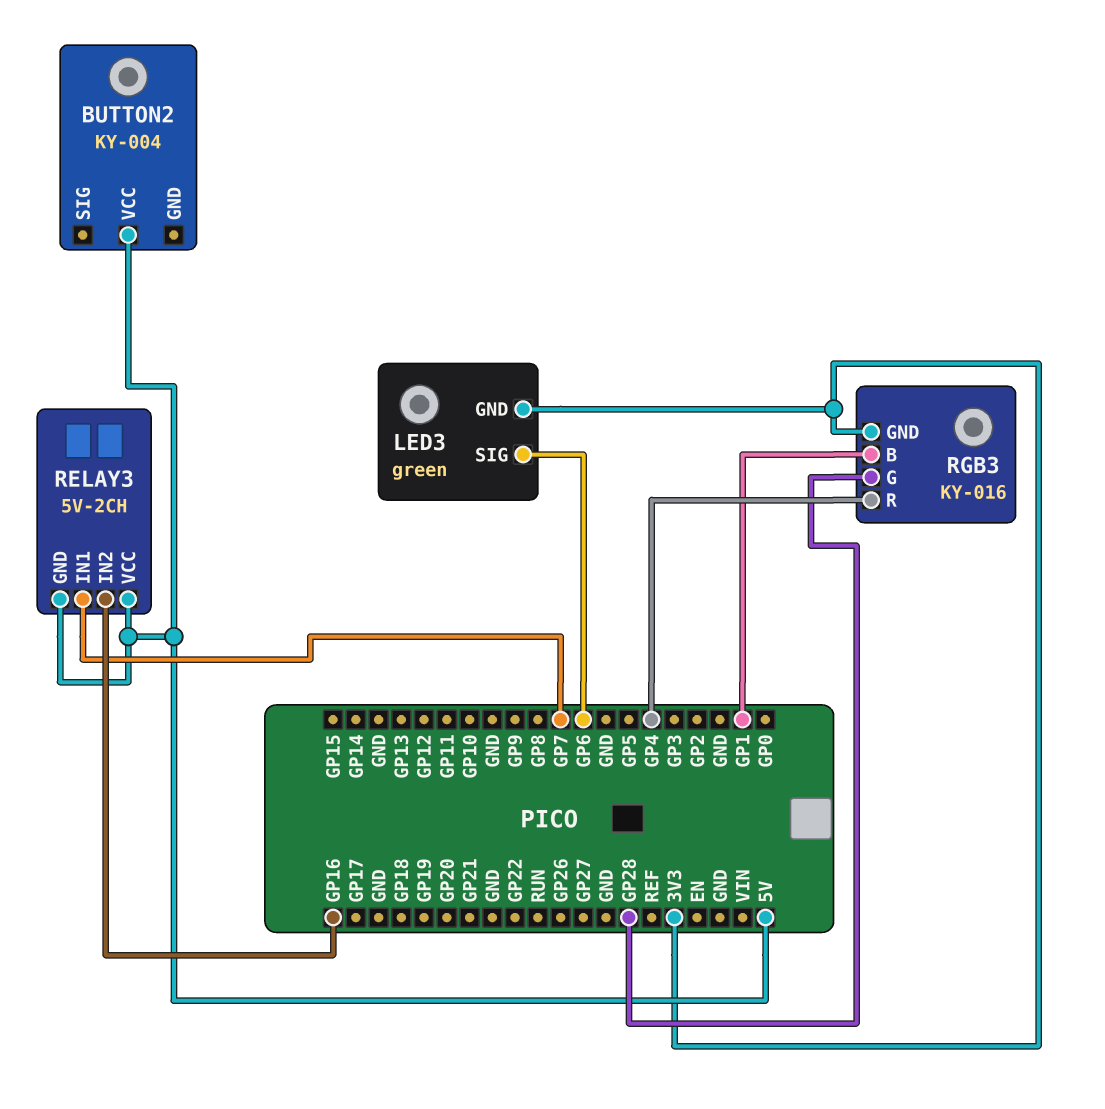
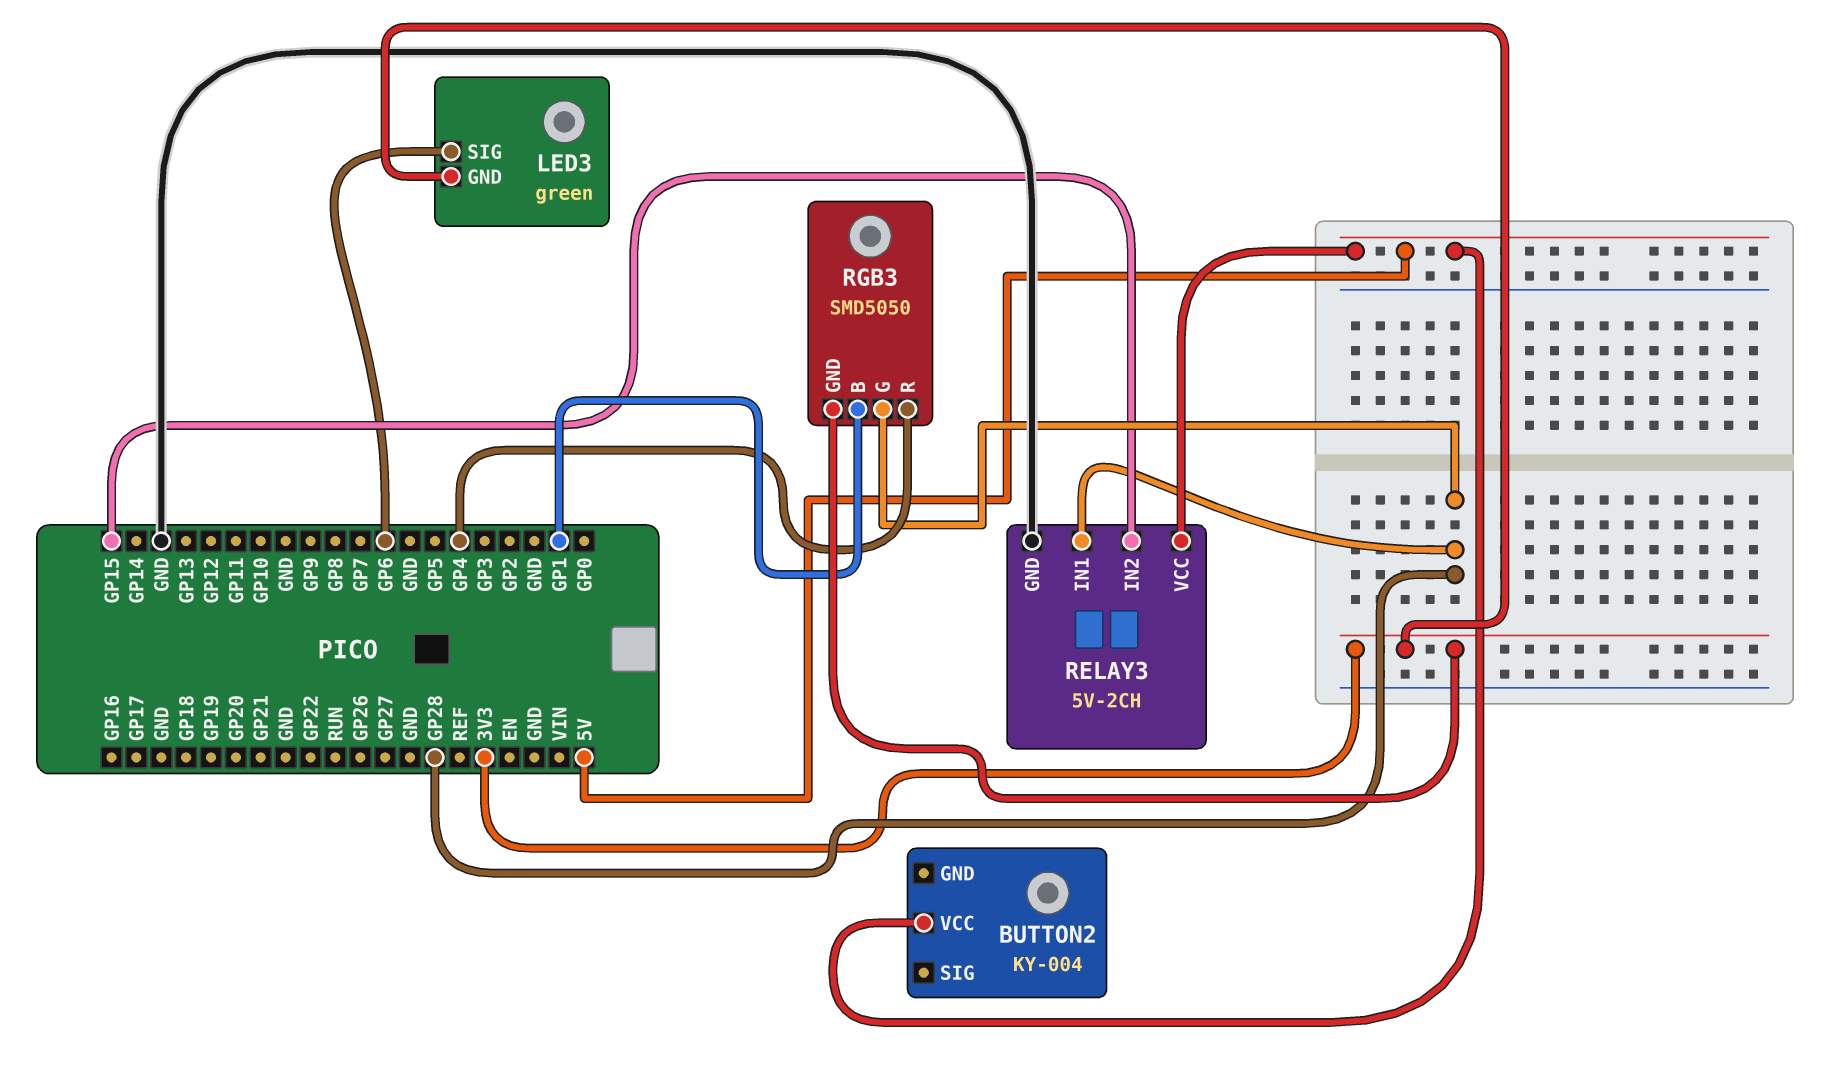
RELAY3 pin GND: 5V -> GND
RELAY3 pin IN1: GP7 -> GP28
RELAY3 pin IN2: GP16 -> GP15
RGB3: KY-016 -> SMD5050

